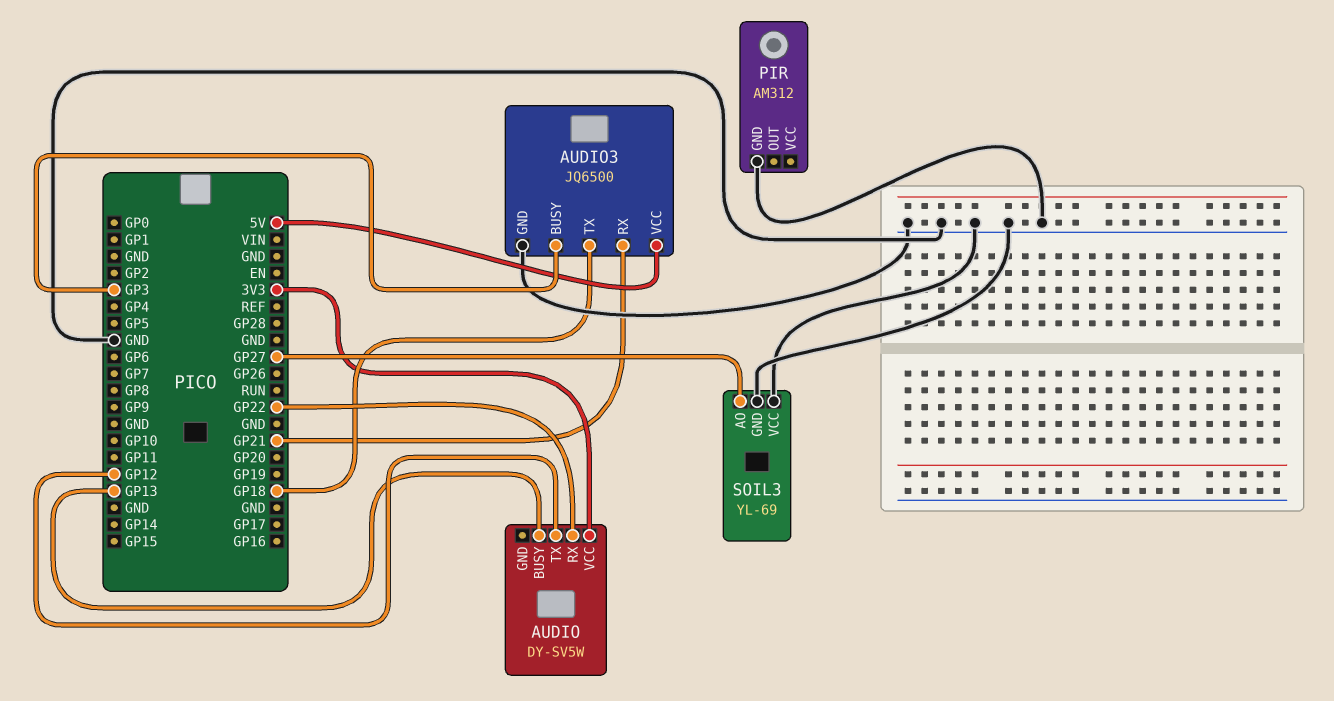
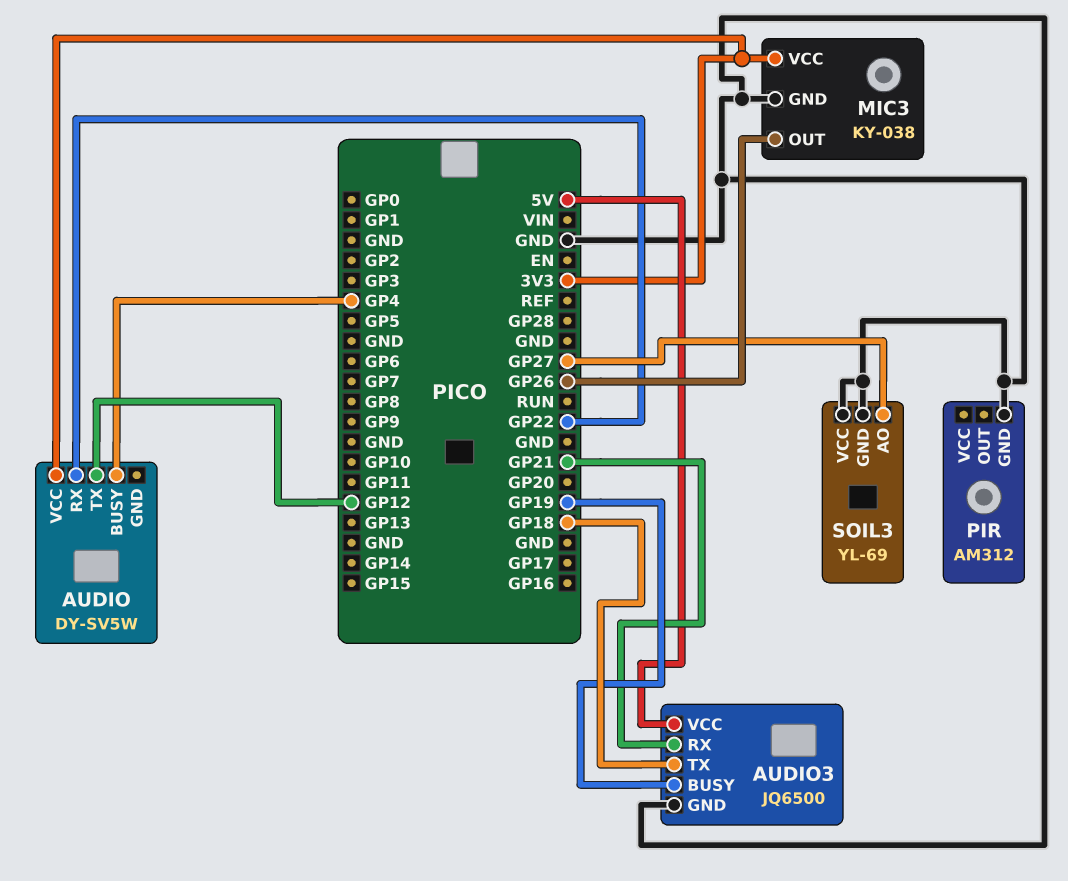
AUDIO pin BUSY: GP13 -> GP4
AUDIO3 pin BUSY: GP3 -> GP19
MIC3: none -> KY-038
MIC3 pin GND: none -> GND
MIC3 pin OUT: none -> GP26
MIC3 pin VCC: none -> 3V3

